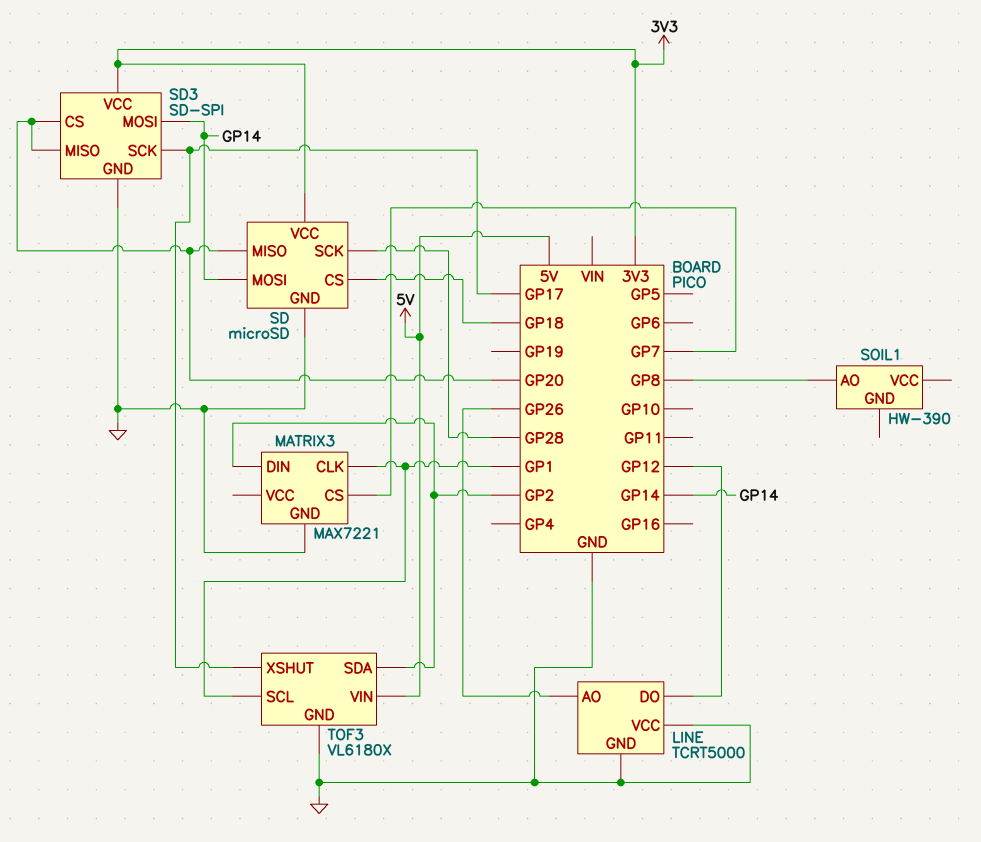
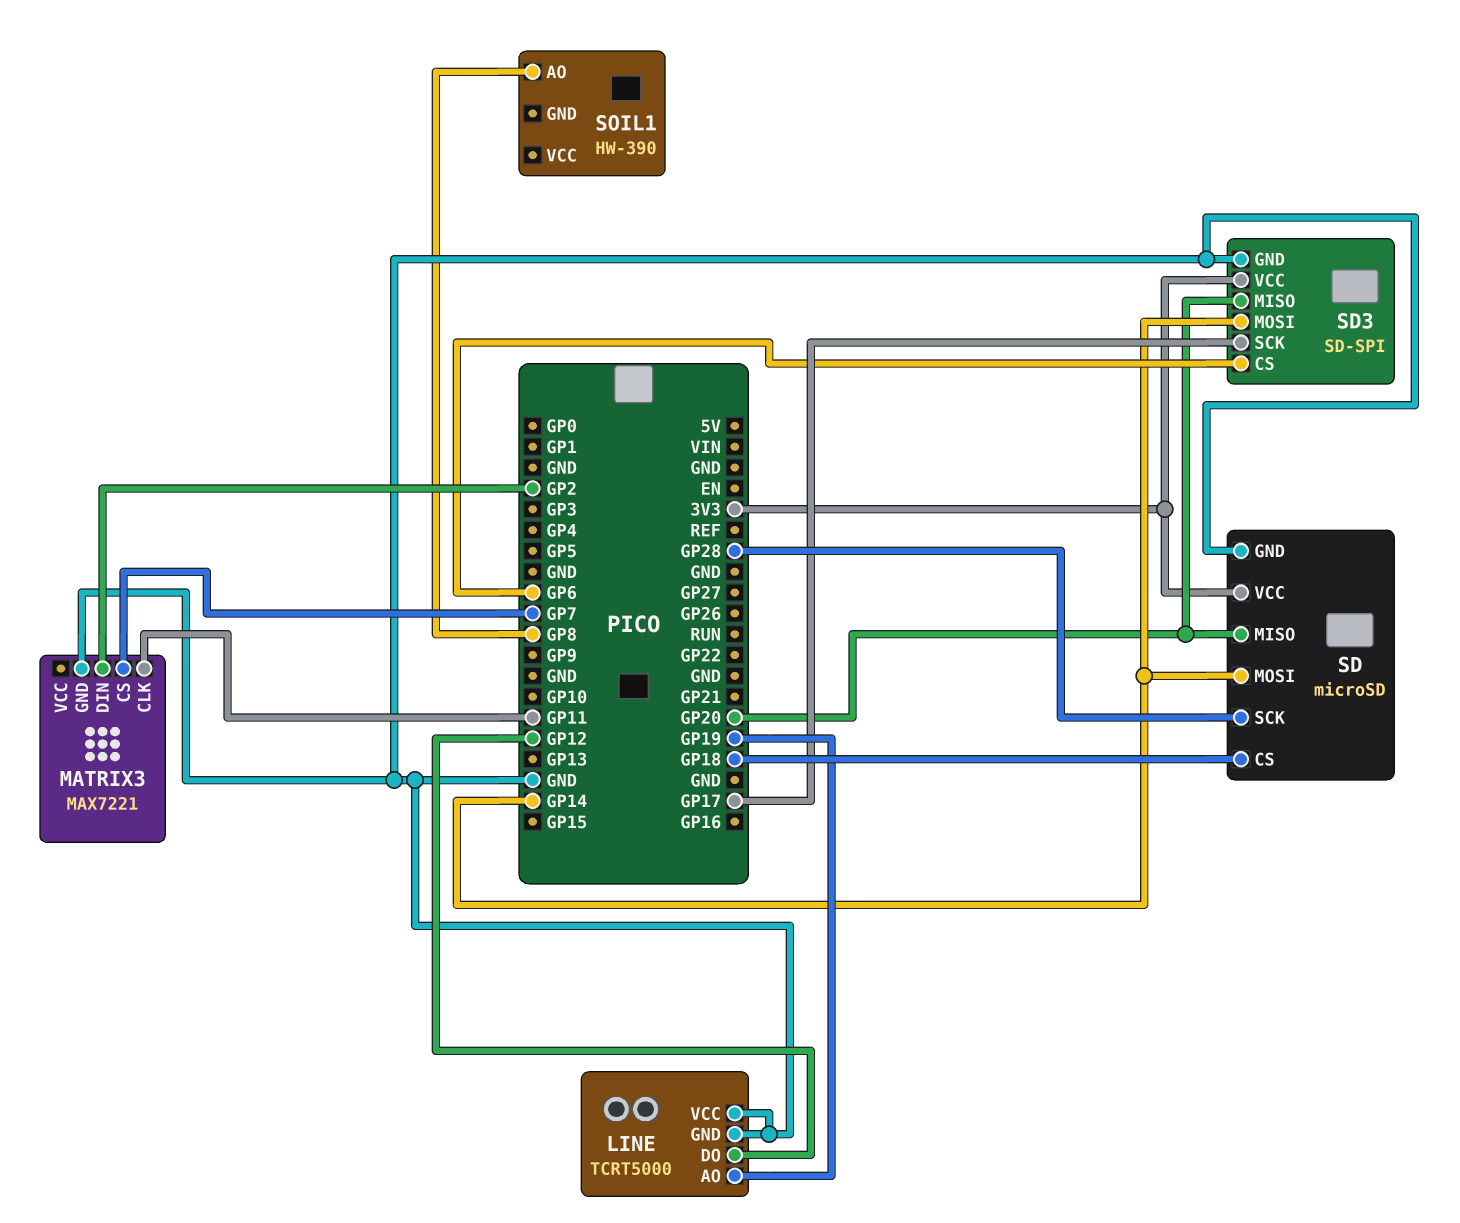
LINE pin AO: GP26 -> GP19
MATRIX3 pin CLK: GP1 -> GP11
SD3 pin CS: GP20 -> GP6
TOF3: VL6180X -> none
TOF3 pin GND: GND -> none
TOF3 pin SCL: GP1 -> none
TOF3 pin SDA: GP2 -> none
TOF3 pin VIN: 5V -> none
TOF3 pin XSHUT: GP17 -> none

